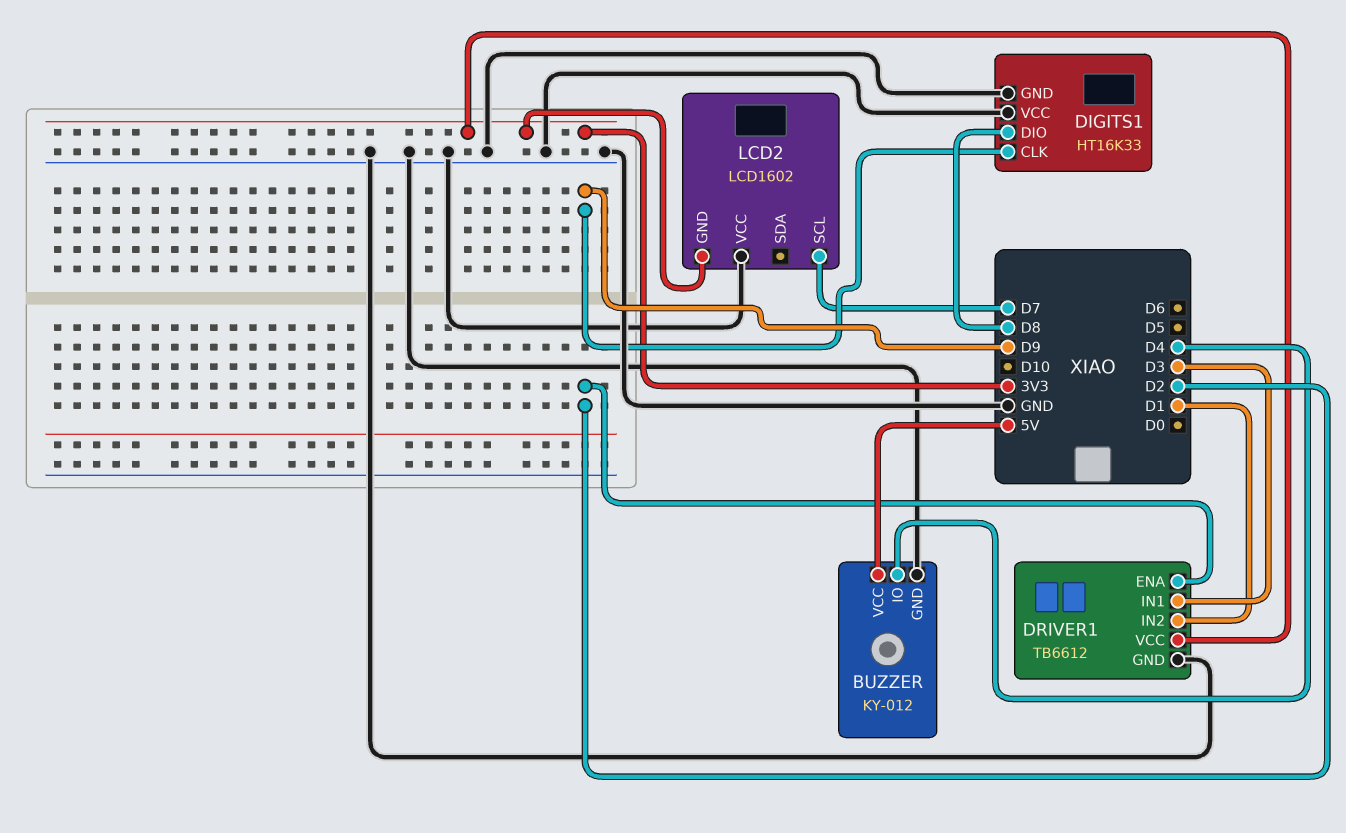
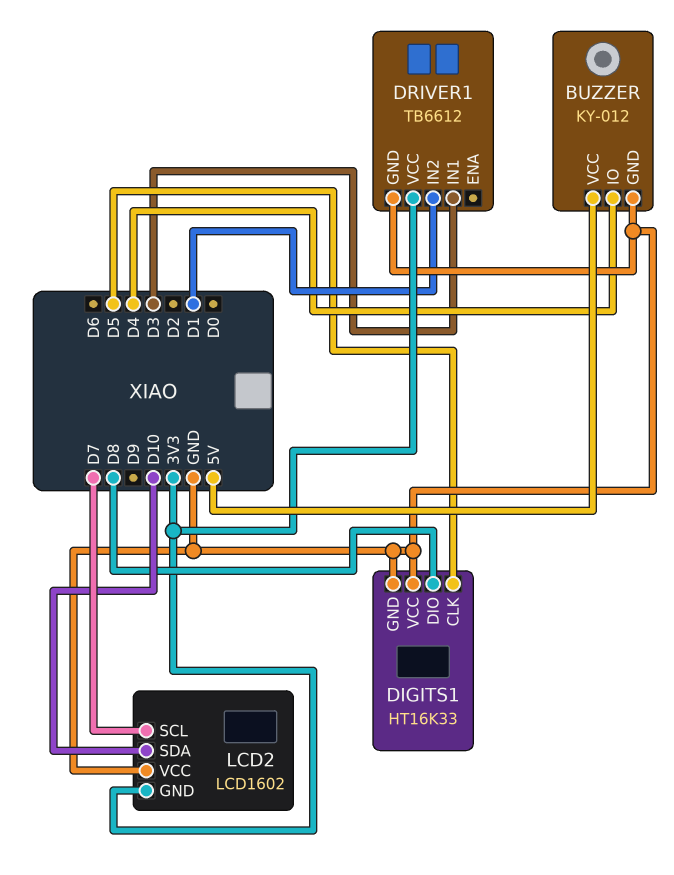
DIGITS1 pin CLK: D9 -> D5
DRIVER1 pin ENA: D2 -> none
LCD2 pin SDA: none -> D10

